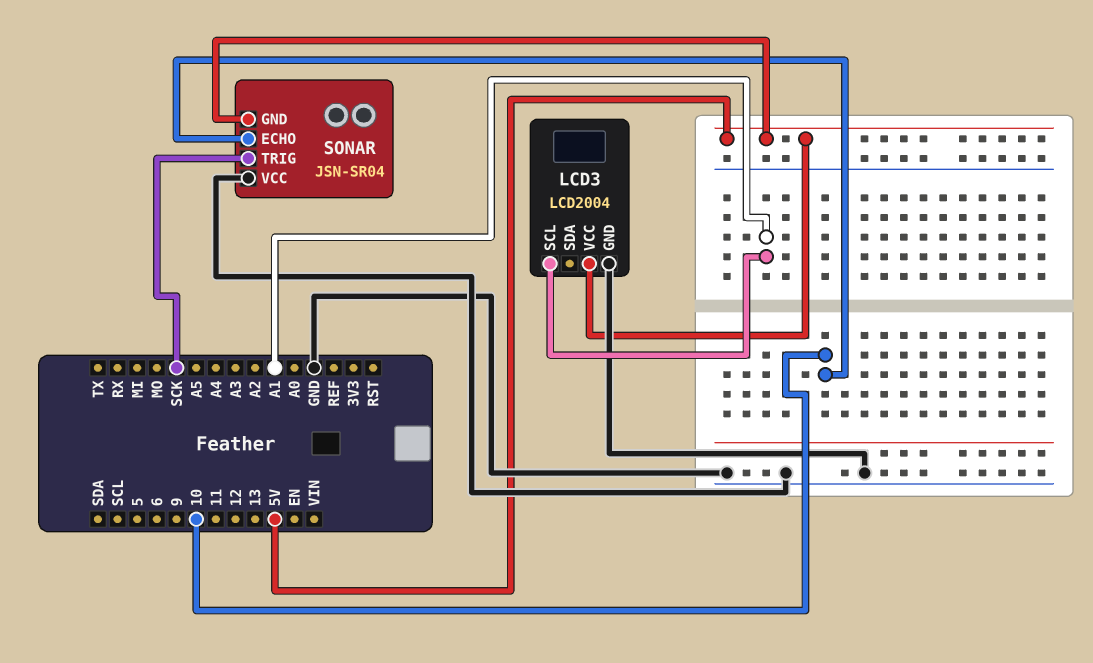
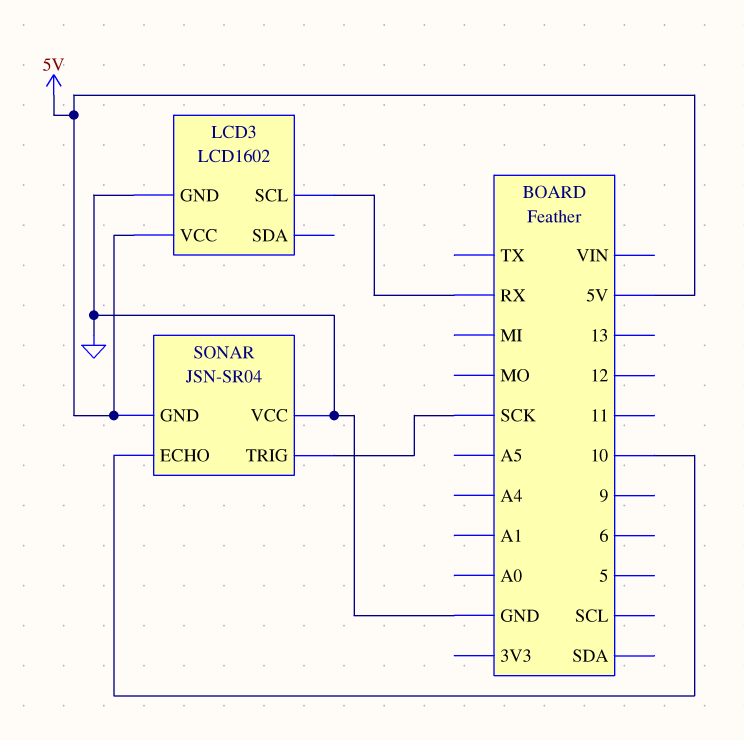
LCD3: LCD2004 -> LCD1602
LCD3 pin SCL: A1 -> RX

